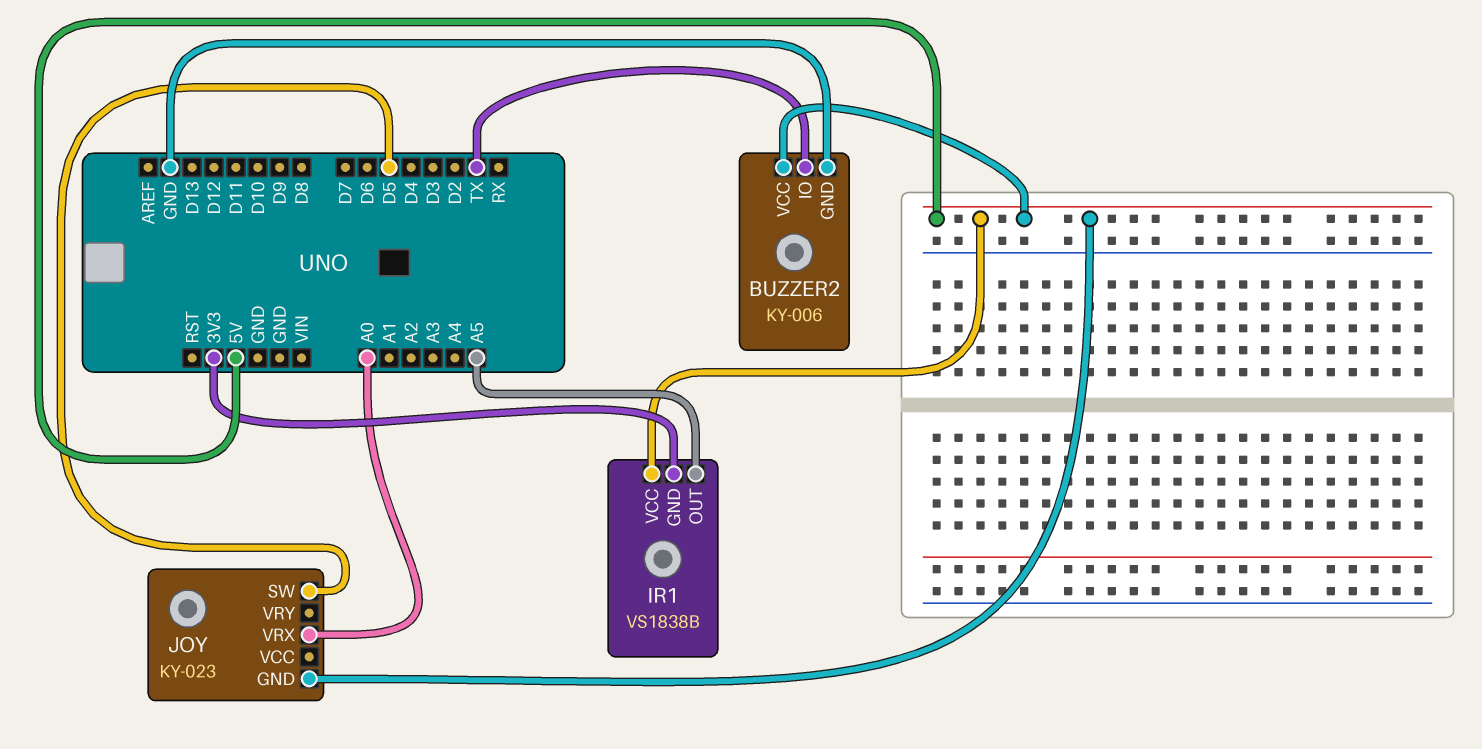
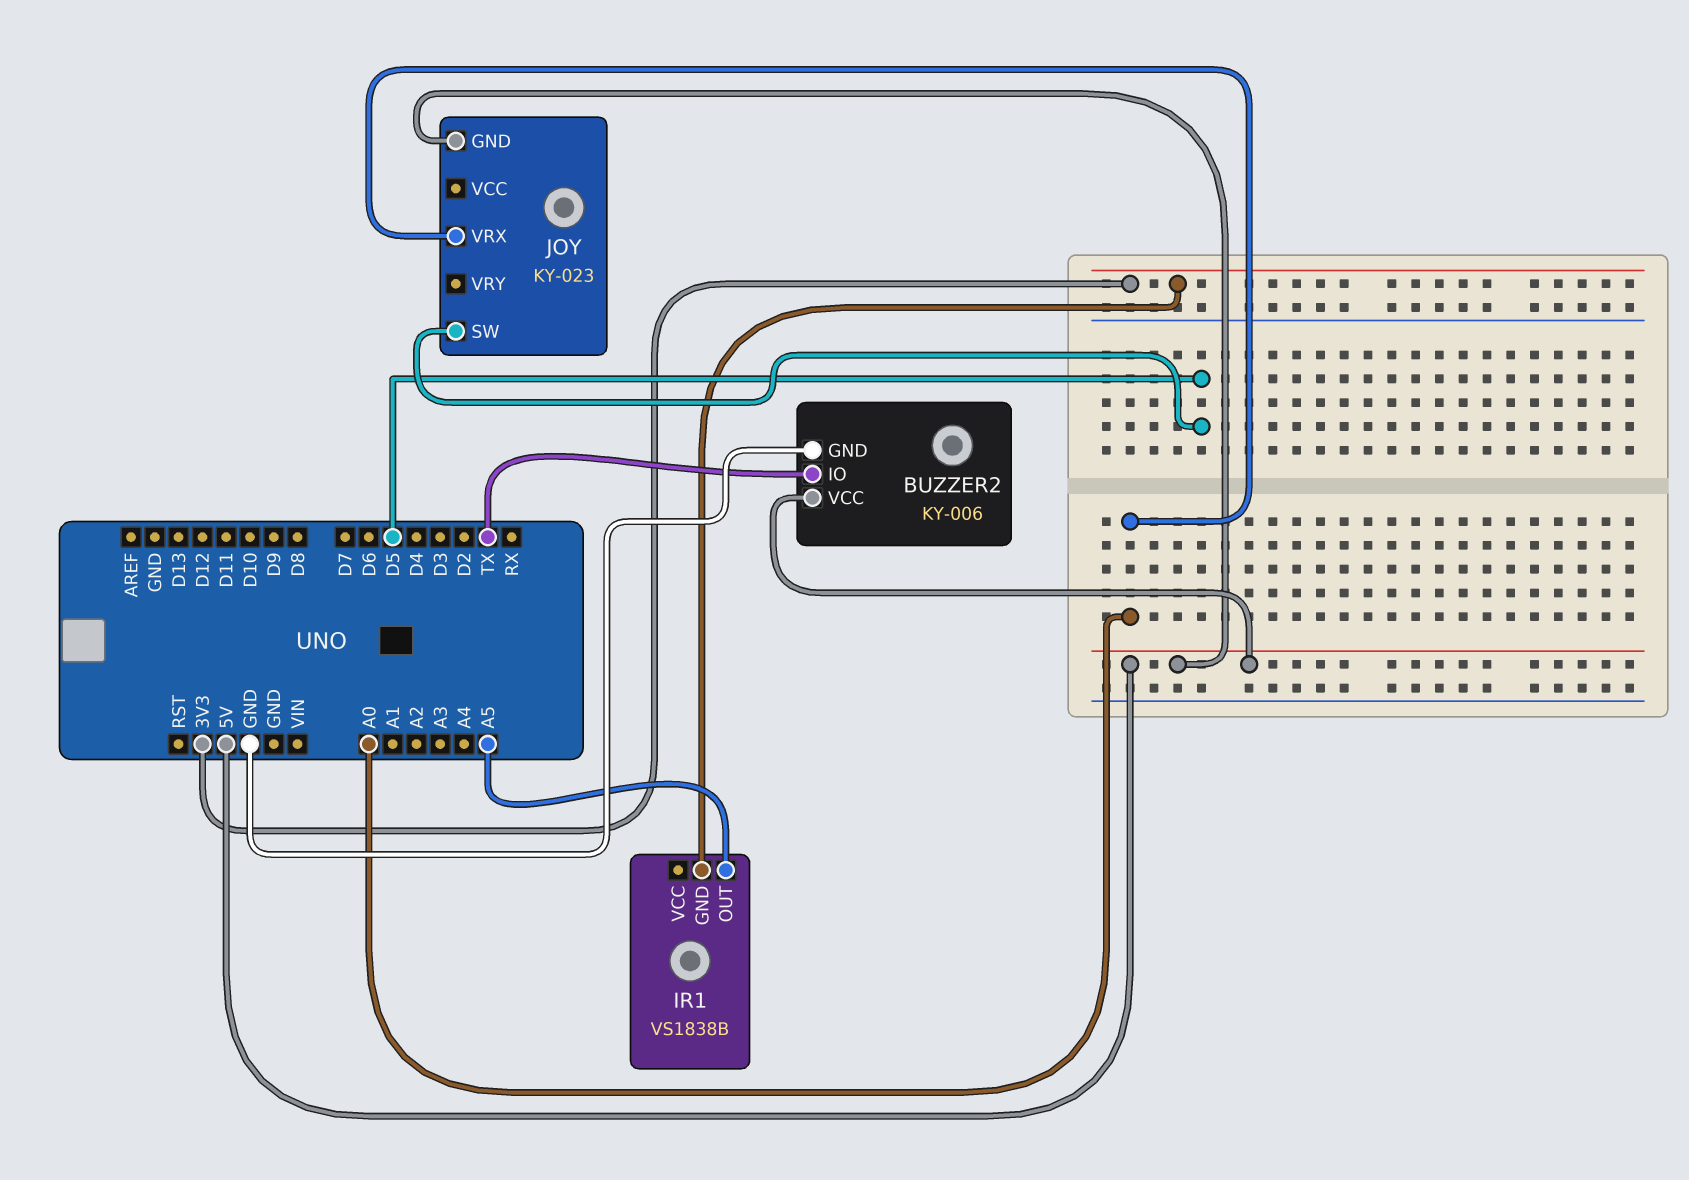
IR1 pin VCC: 5V -> none

